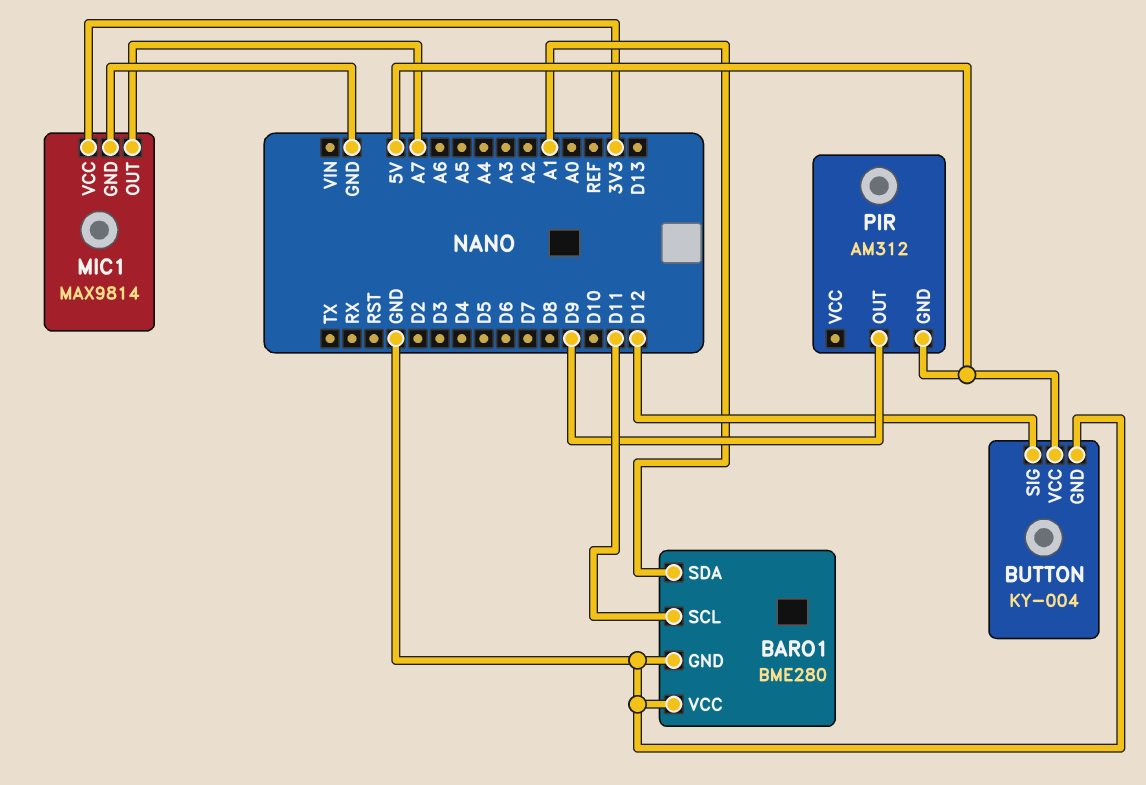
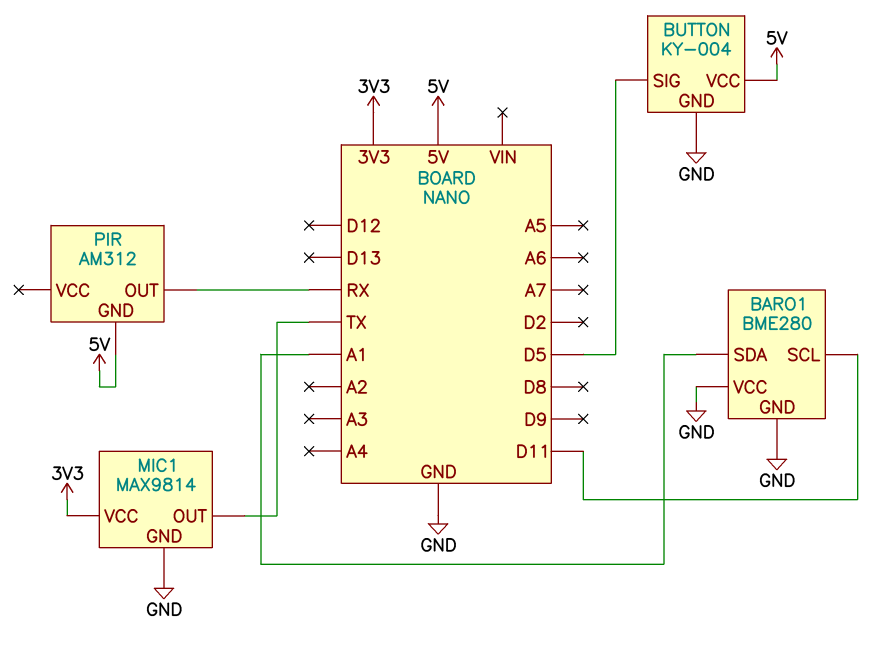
BUTTON pin SIG: D12 -> D5
MIC1 pin OUT: A7 -> TX
PIR pin OUT: D9 -> RX

